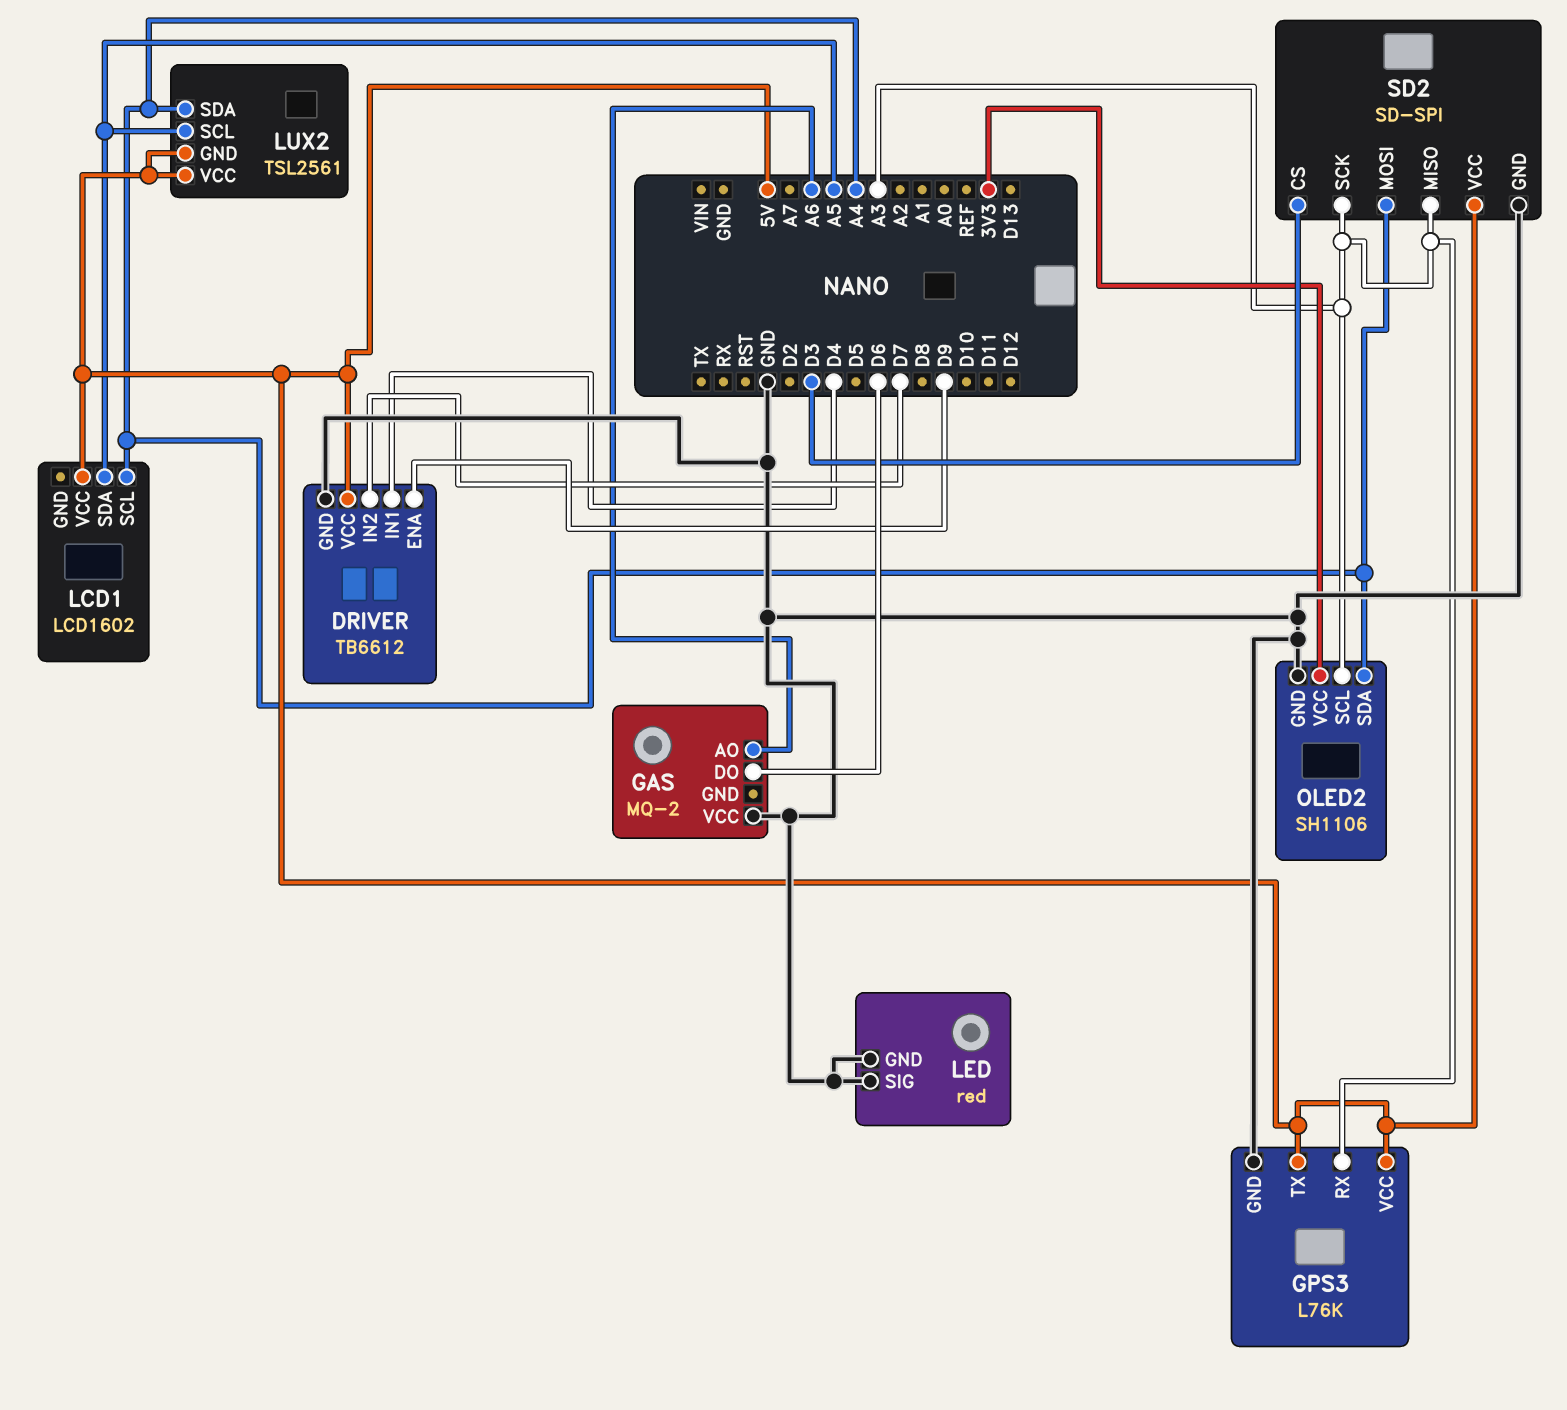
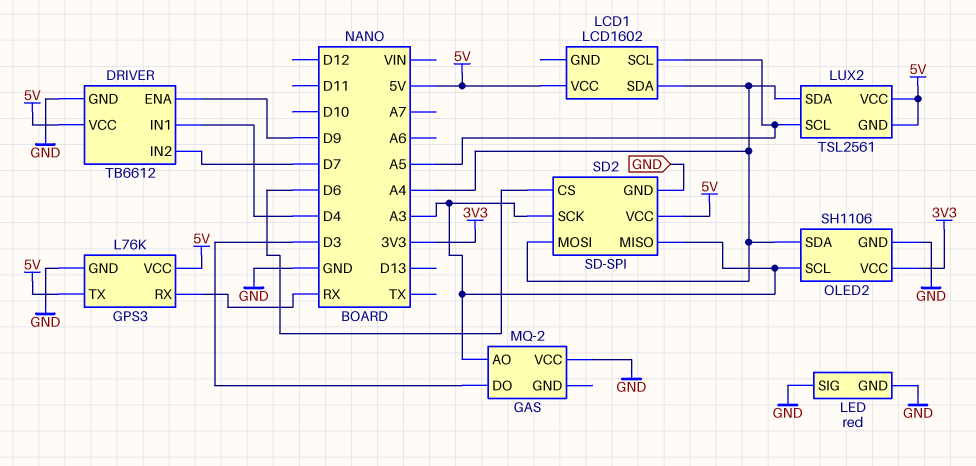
GAS pin AO: A6 -> A3
GAS pin DO: D6 -> D3
GPS3 pin RX: A3 -> RX
LCD1 pin SCL: A4 -> A5
LCD1 pin SDA: A5 -> A4
SD2 pin CS: D3 -> D6

